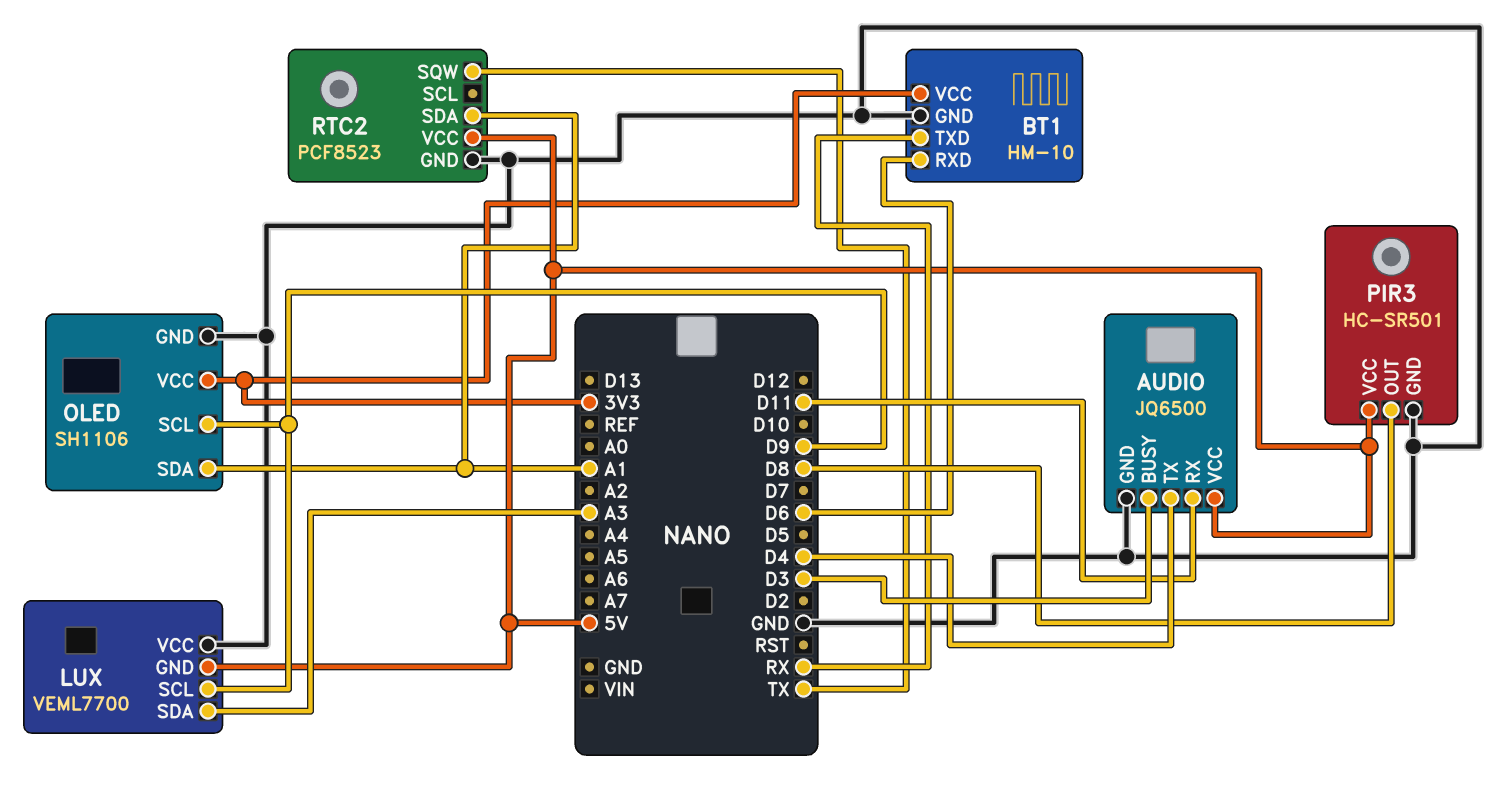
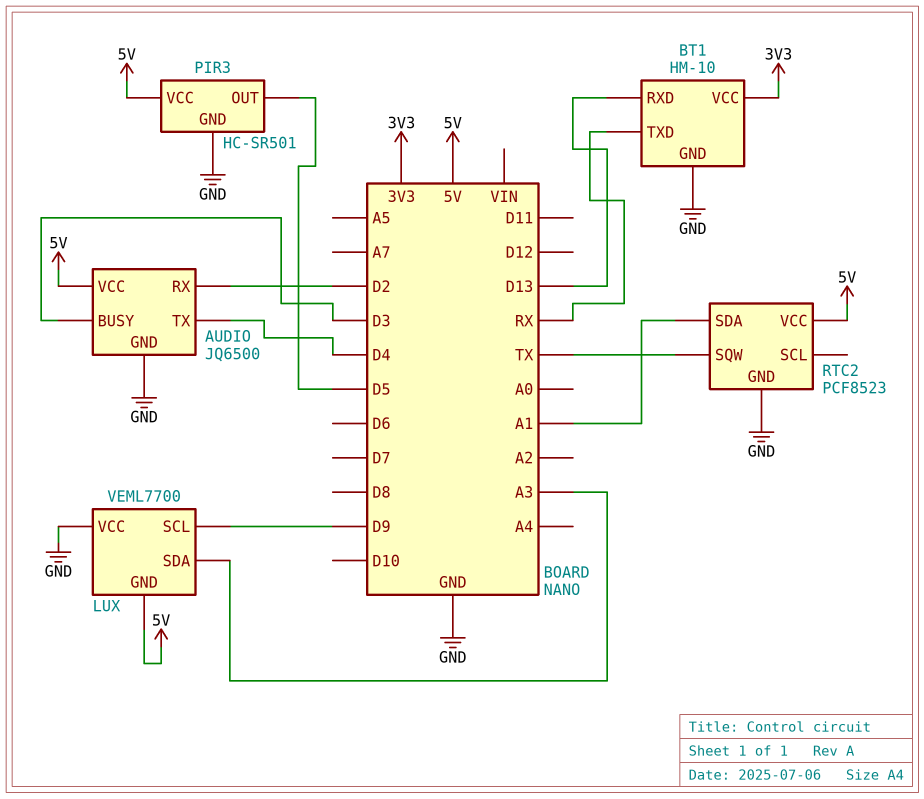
AUDIO pin RX: D11 -> D2
BT1 pin RXD: D6 -> D13
OLED: SH1106 -> none
OLED pin GND: GND -> none
OLED pin SCL: D9 -> none
OLED pin SDA: A1 -> none
OLED pin VCC: 3V3 -> none
PIR3 pin OUT: D8 -> D5

